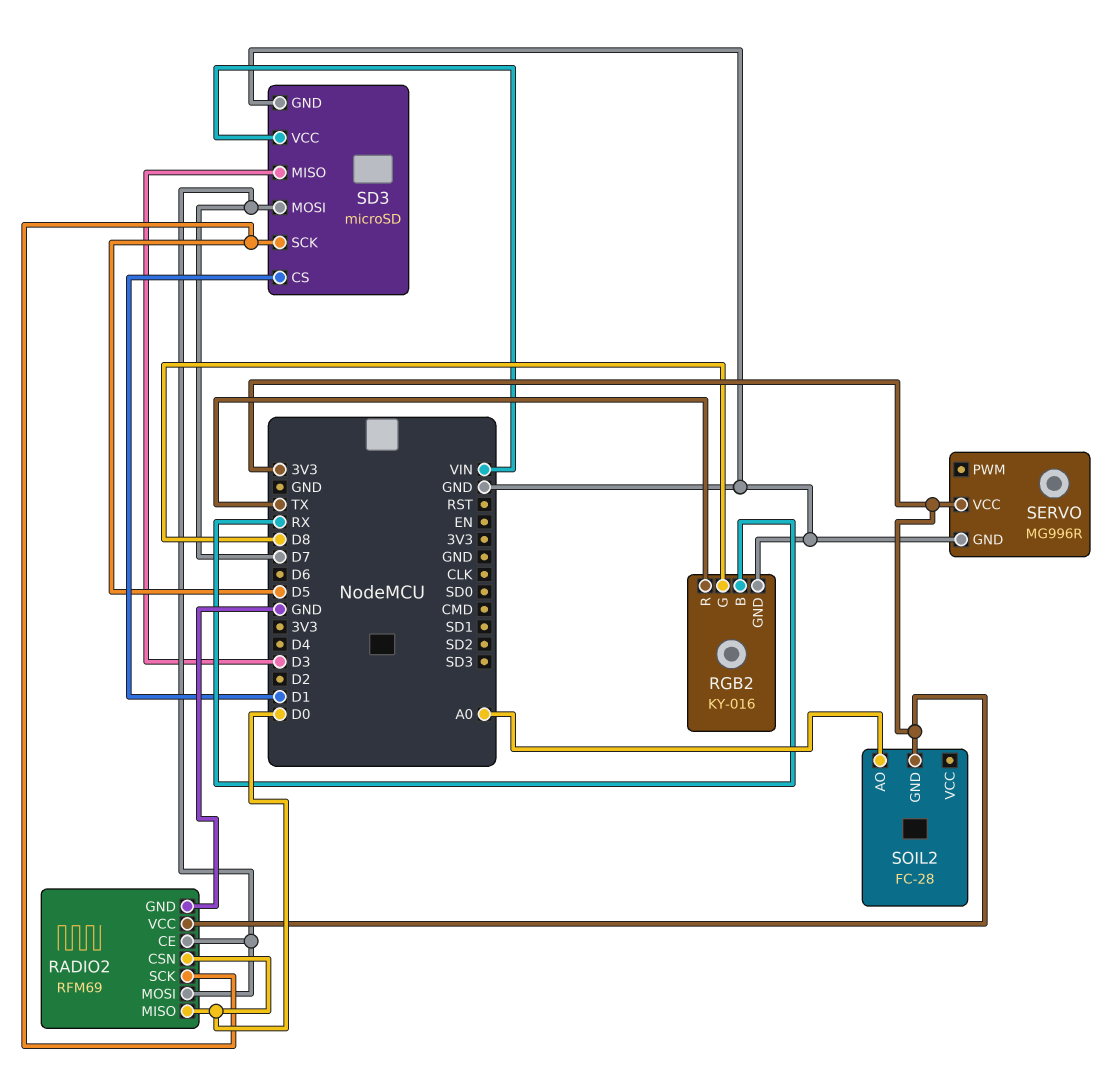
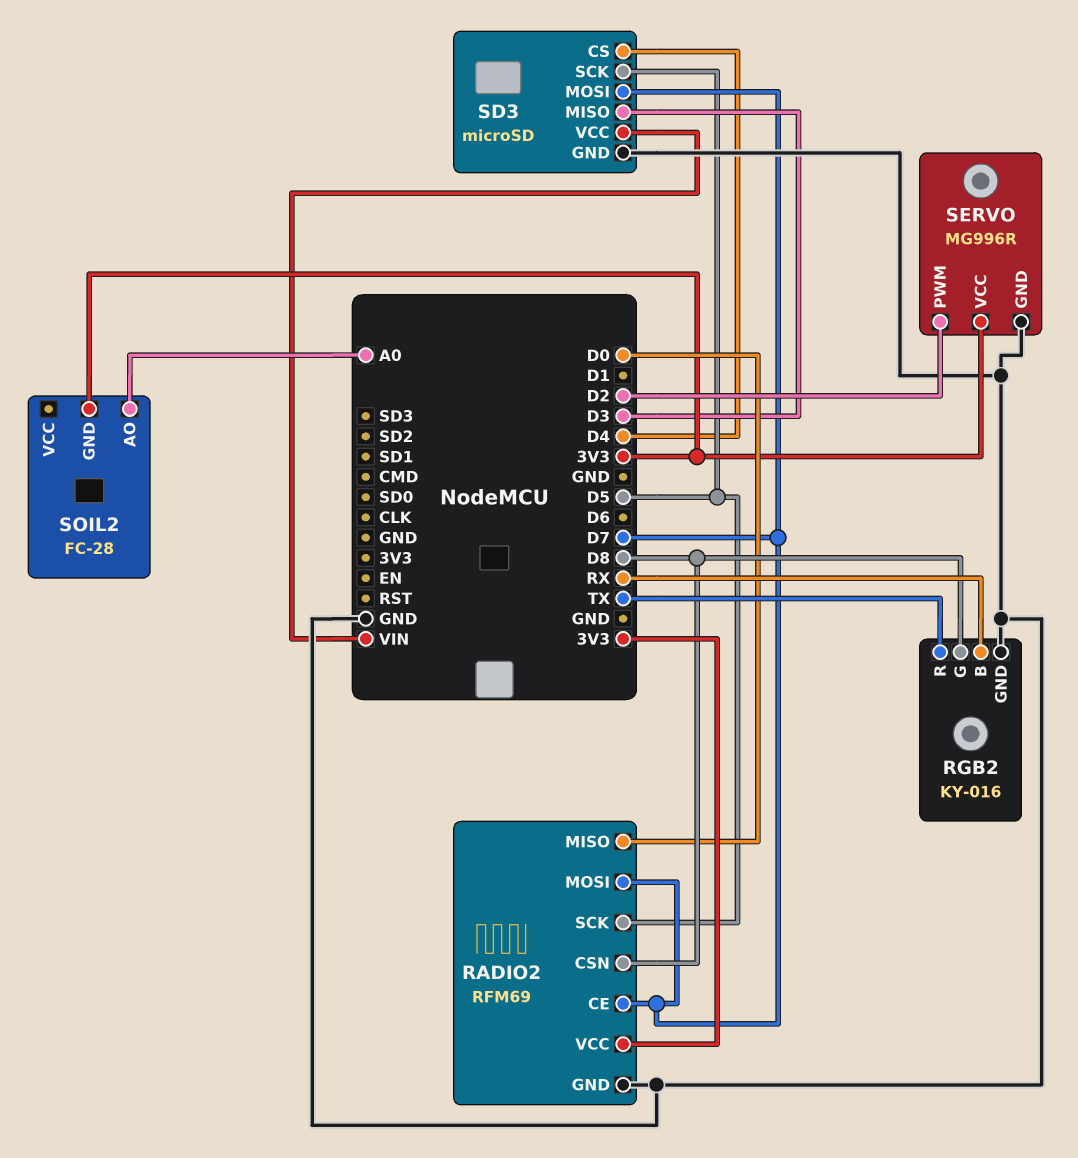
RADIO2 pin CSN: D0 -> D8
SD3 pin CS: D1 -> D4
SERVO pin PWM: none -> D2

